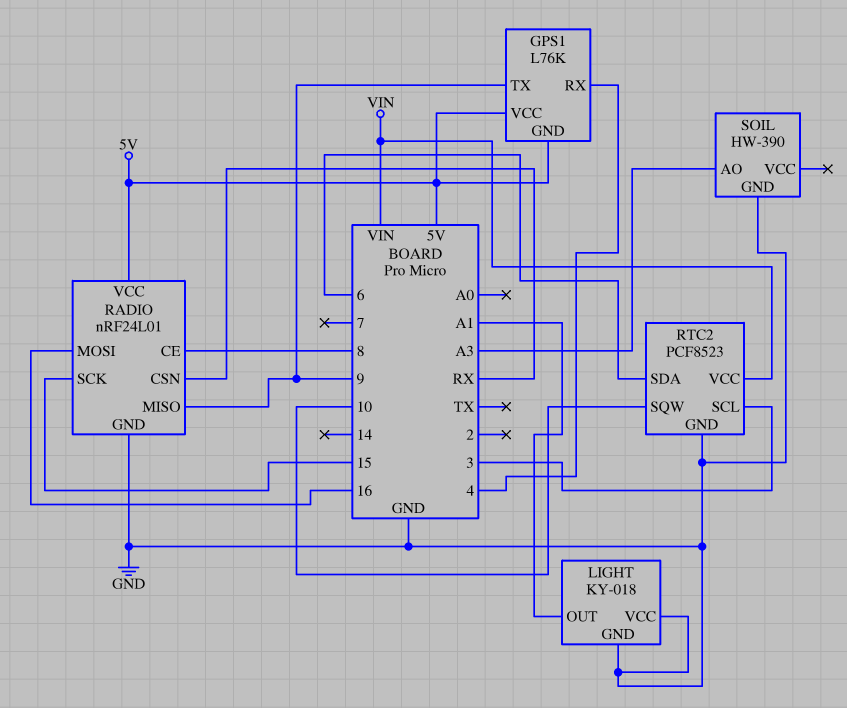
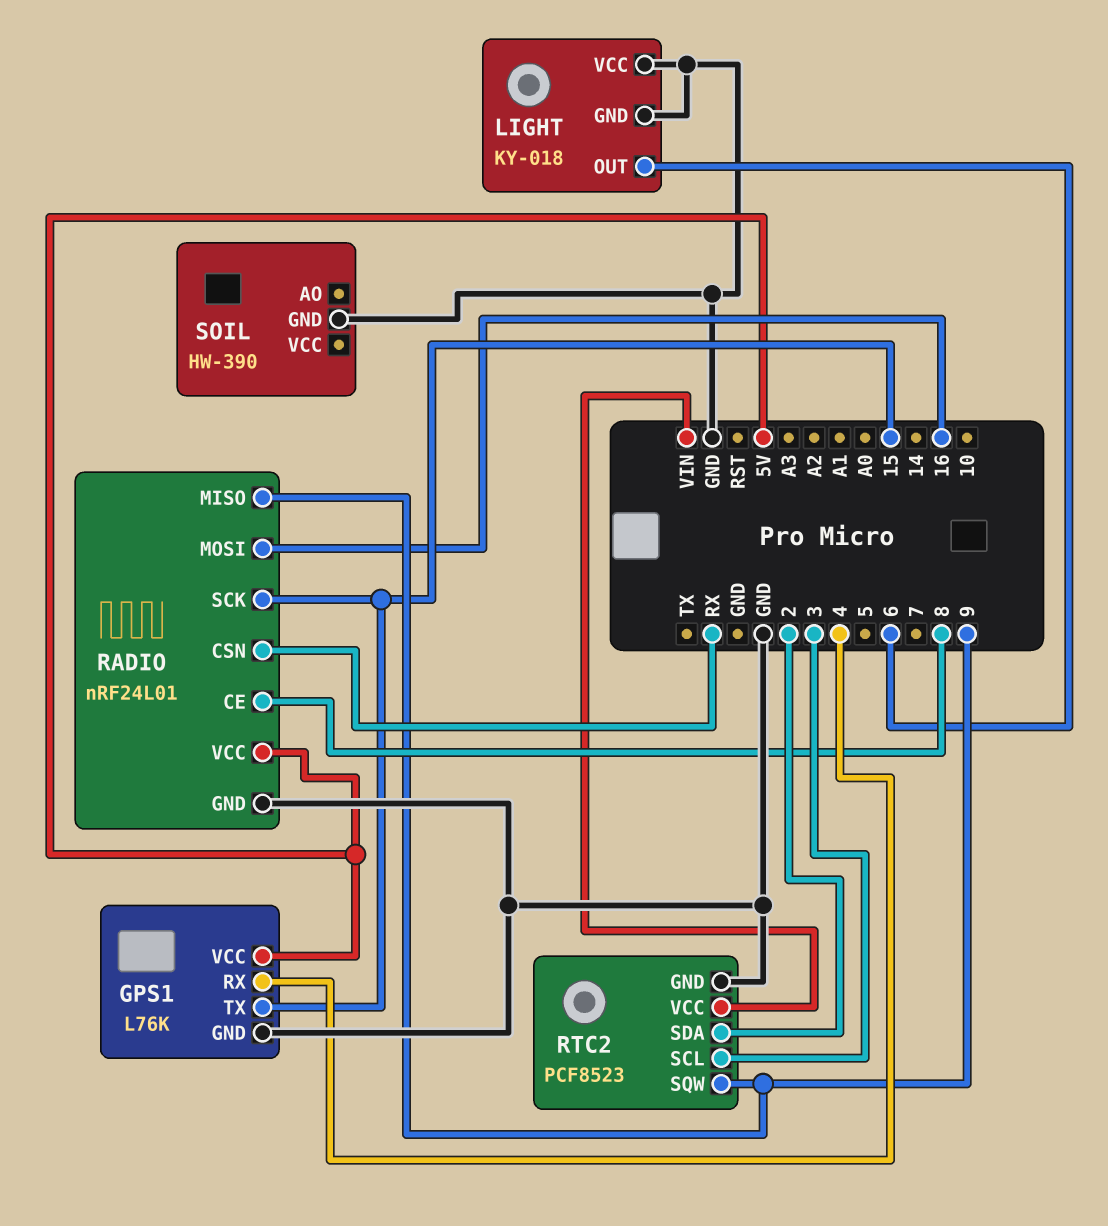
GPS1 pin GND: 5V -> GND
GPS1 pin TX: 9 -> 15
LIGHT pin OUT: A1 -> 6
RTC2 pin SDA: 6 -> 2
RTC2 pin SQW: 10 -> 9
SOIL pin AO: A3 -> none

